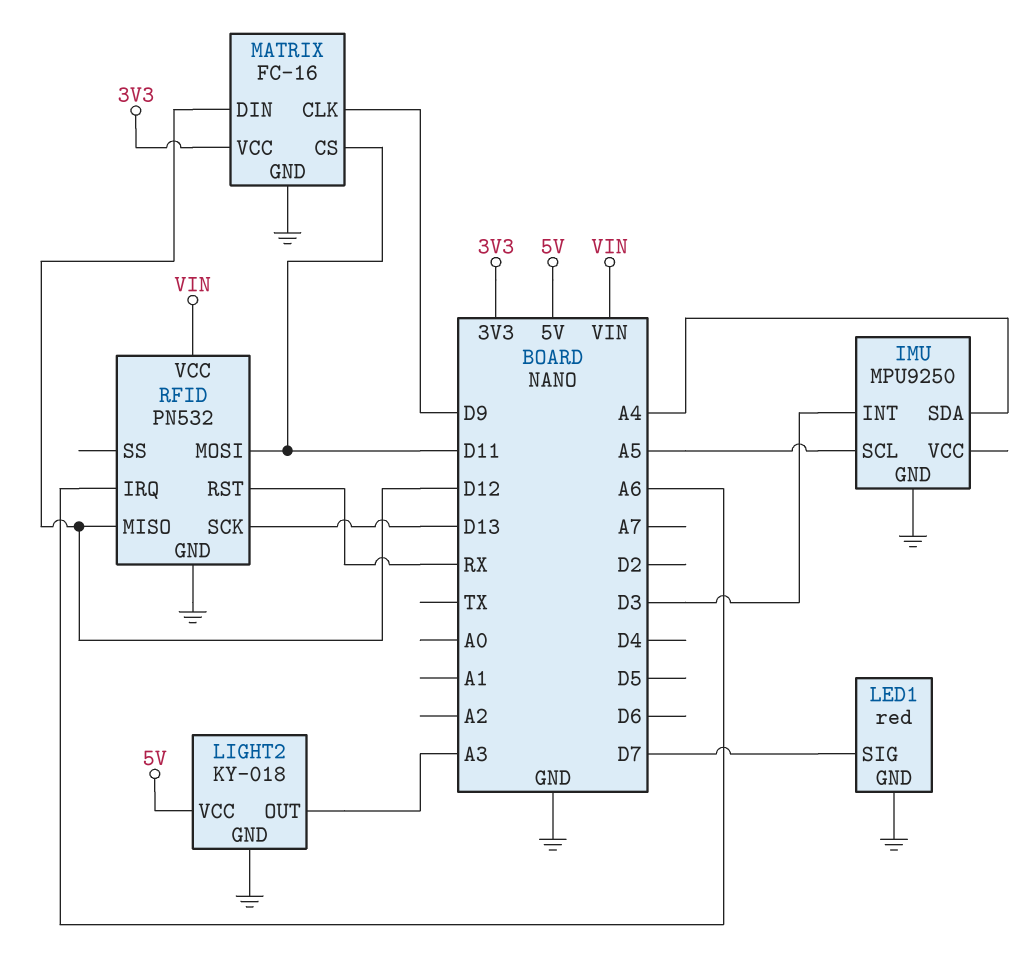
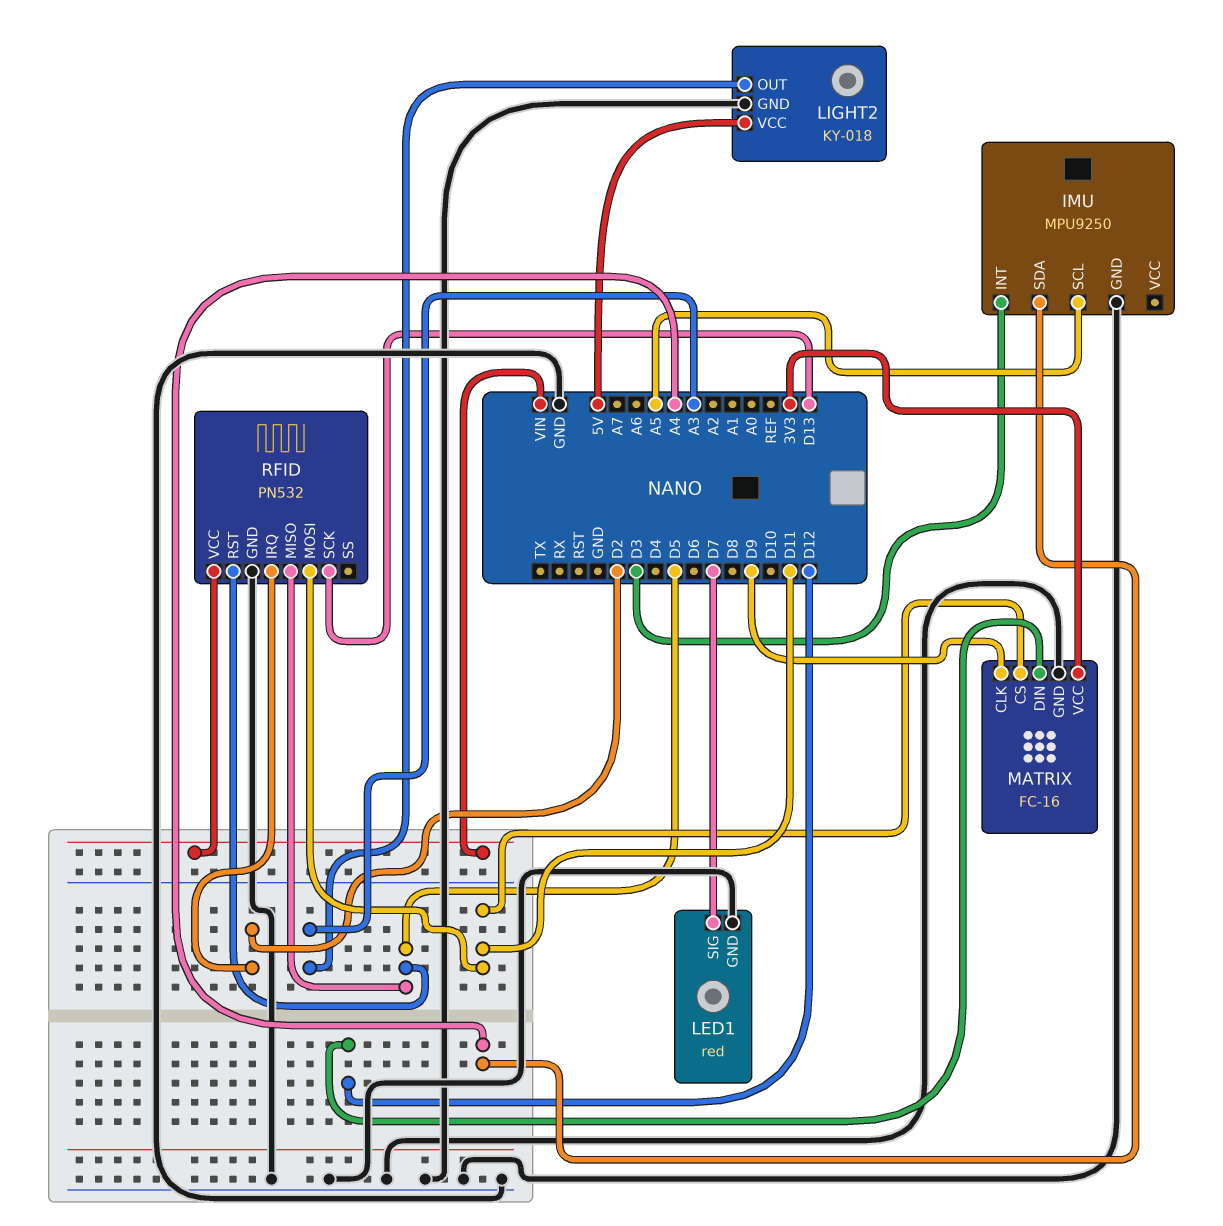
RFID pin IRQ: A6 -> D2
RFID pin MISO: D12 -> D5
RFID pin RST: RX -> D5

